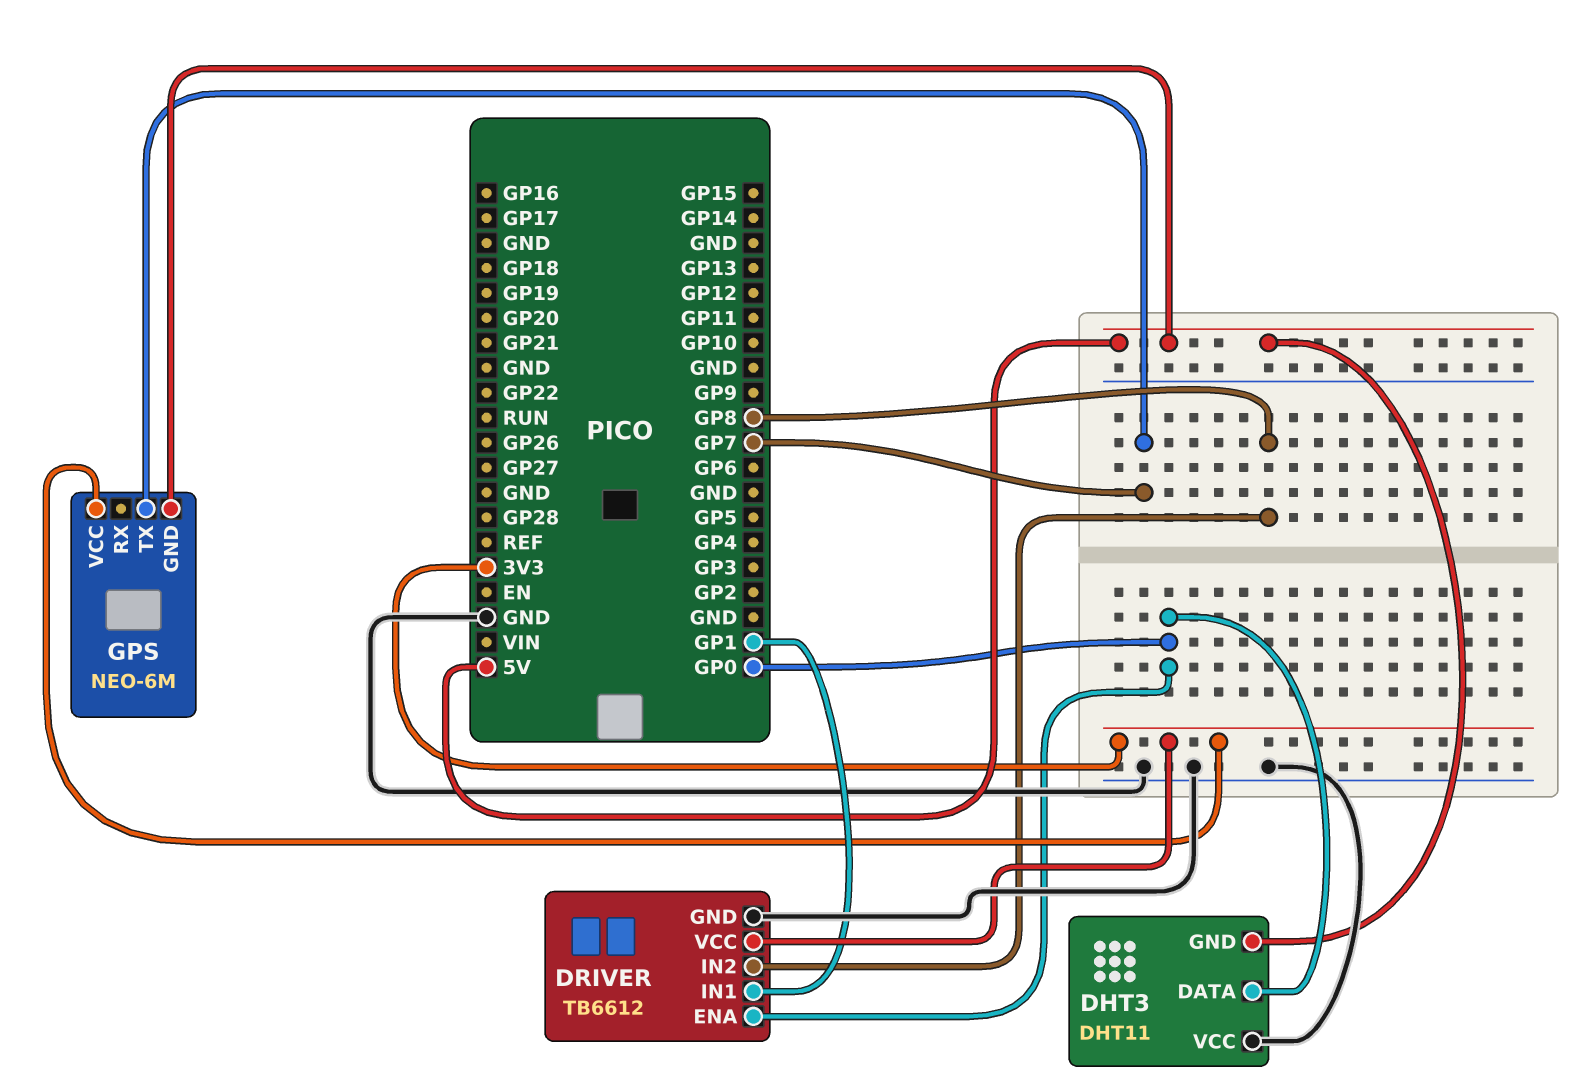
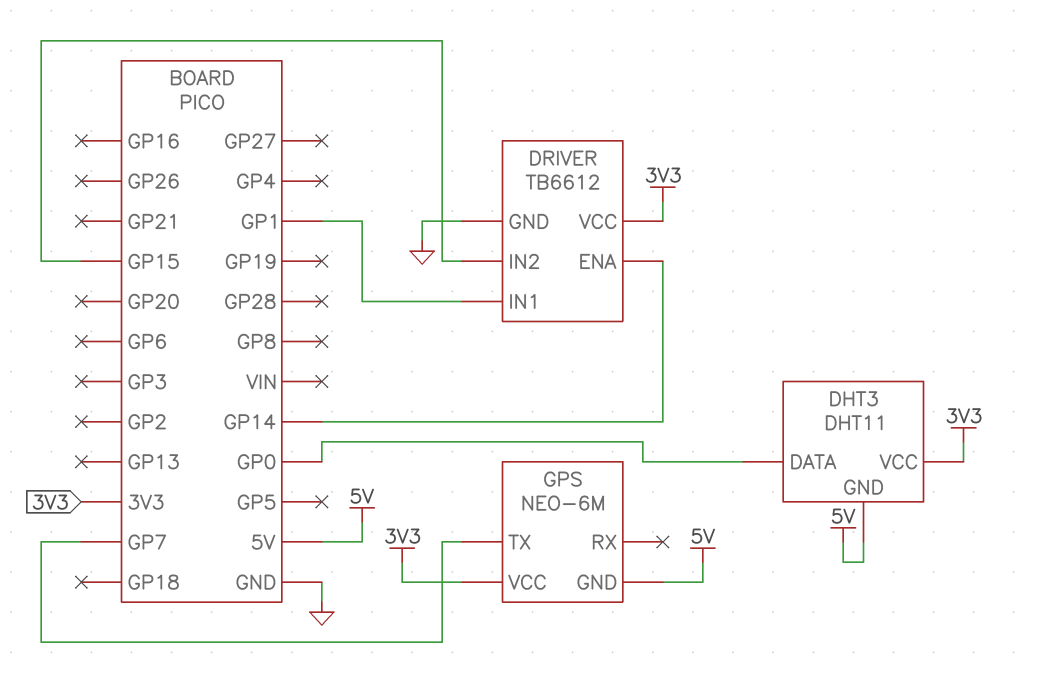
DHT3 pin VCC: GND -> 3V3
DRIVER pin ENA: GP0 -> GP14
DRIVER pin IN2: GP8 -> GP15

